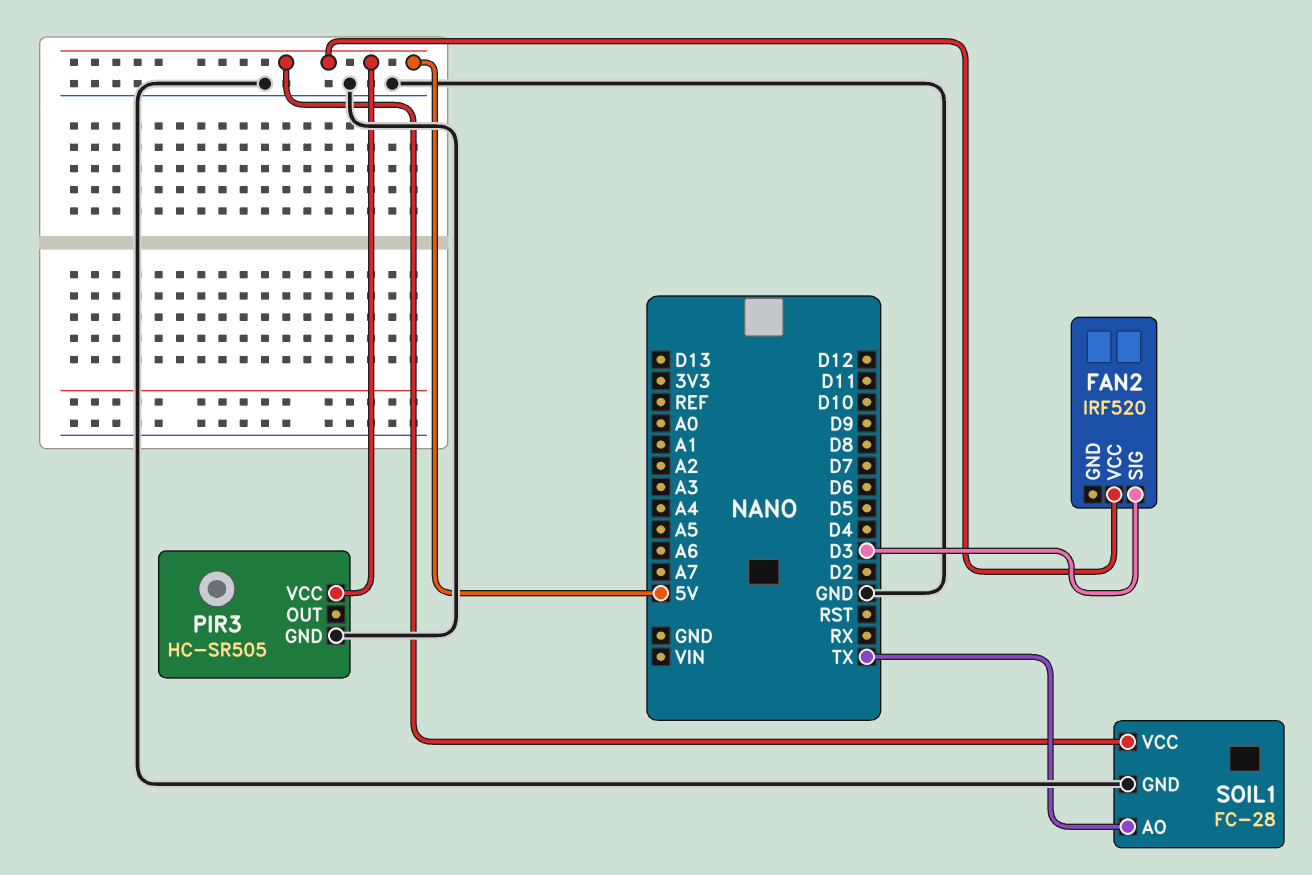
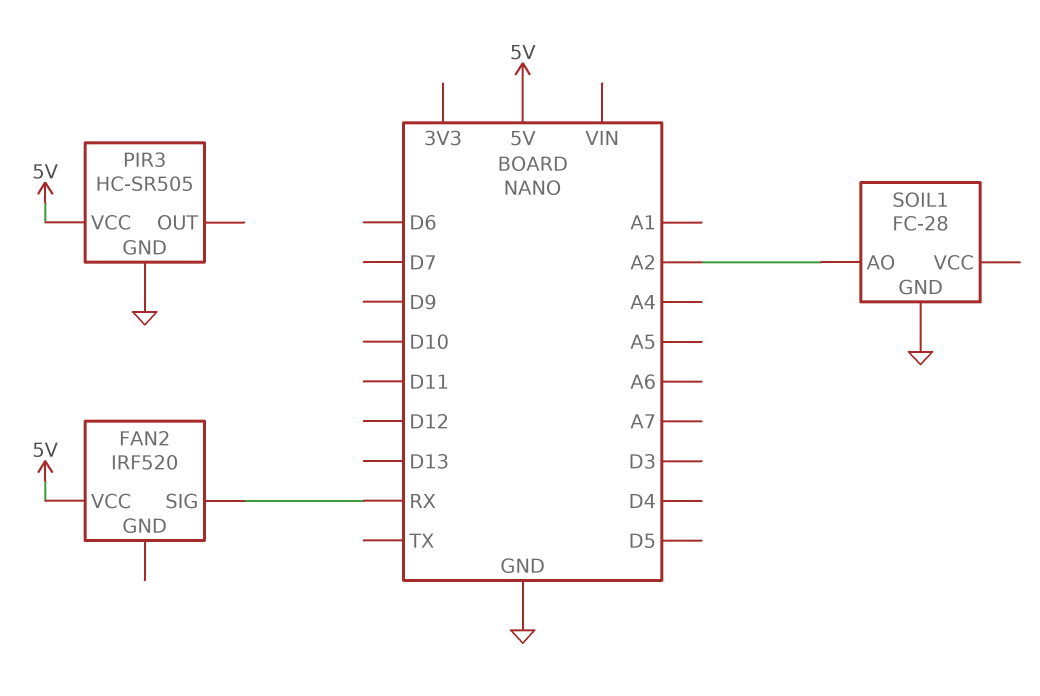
FAN2 pin SIG: D3 -> RX
SOIL1 pin AO: TX -> A2
SOIL1 pin VCC: 5V -> none

